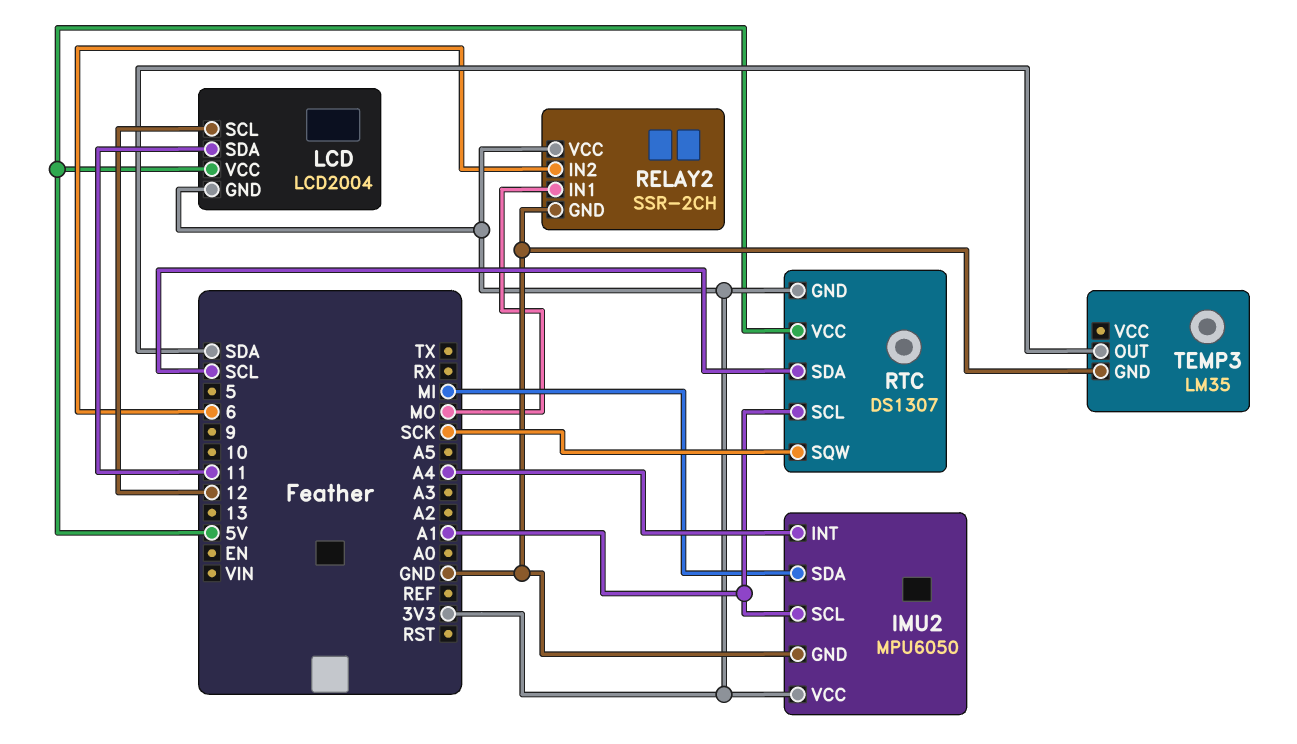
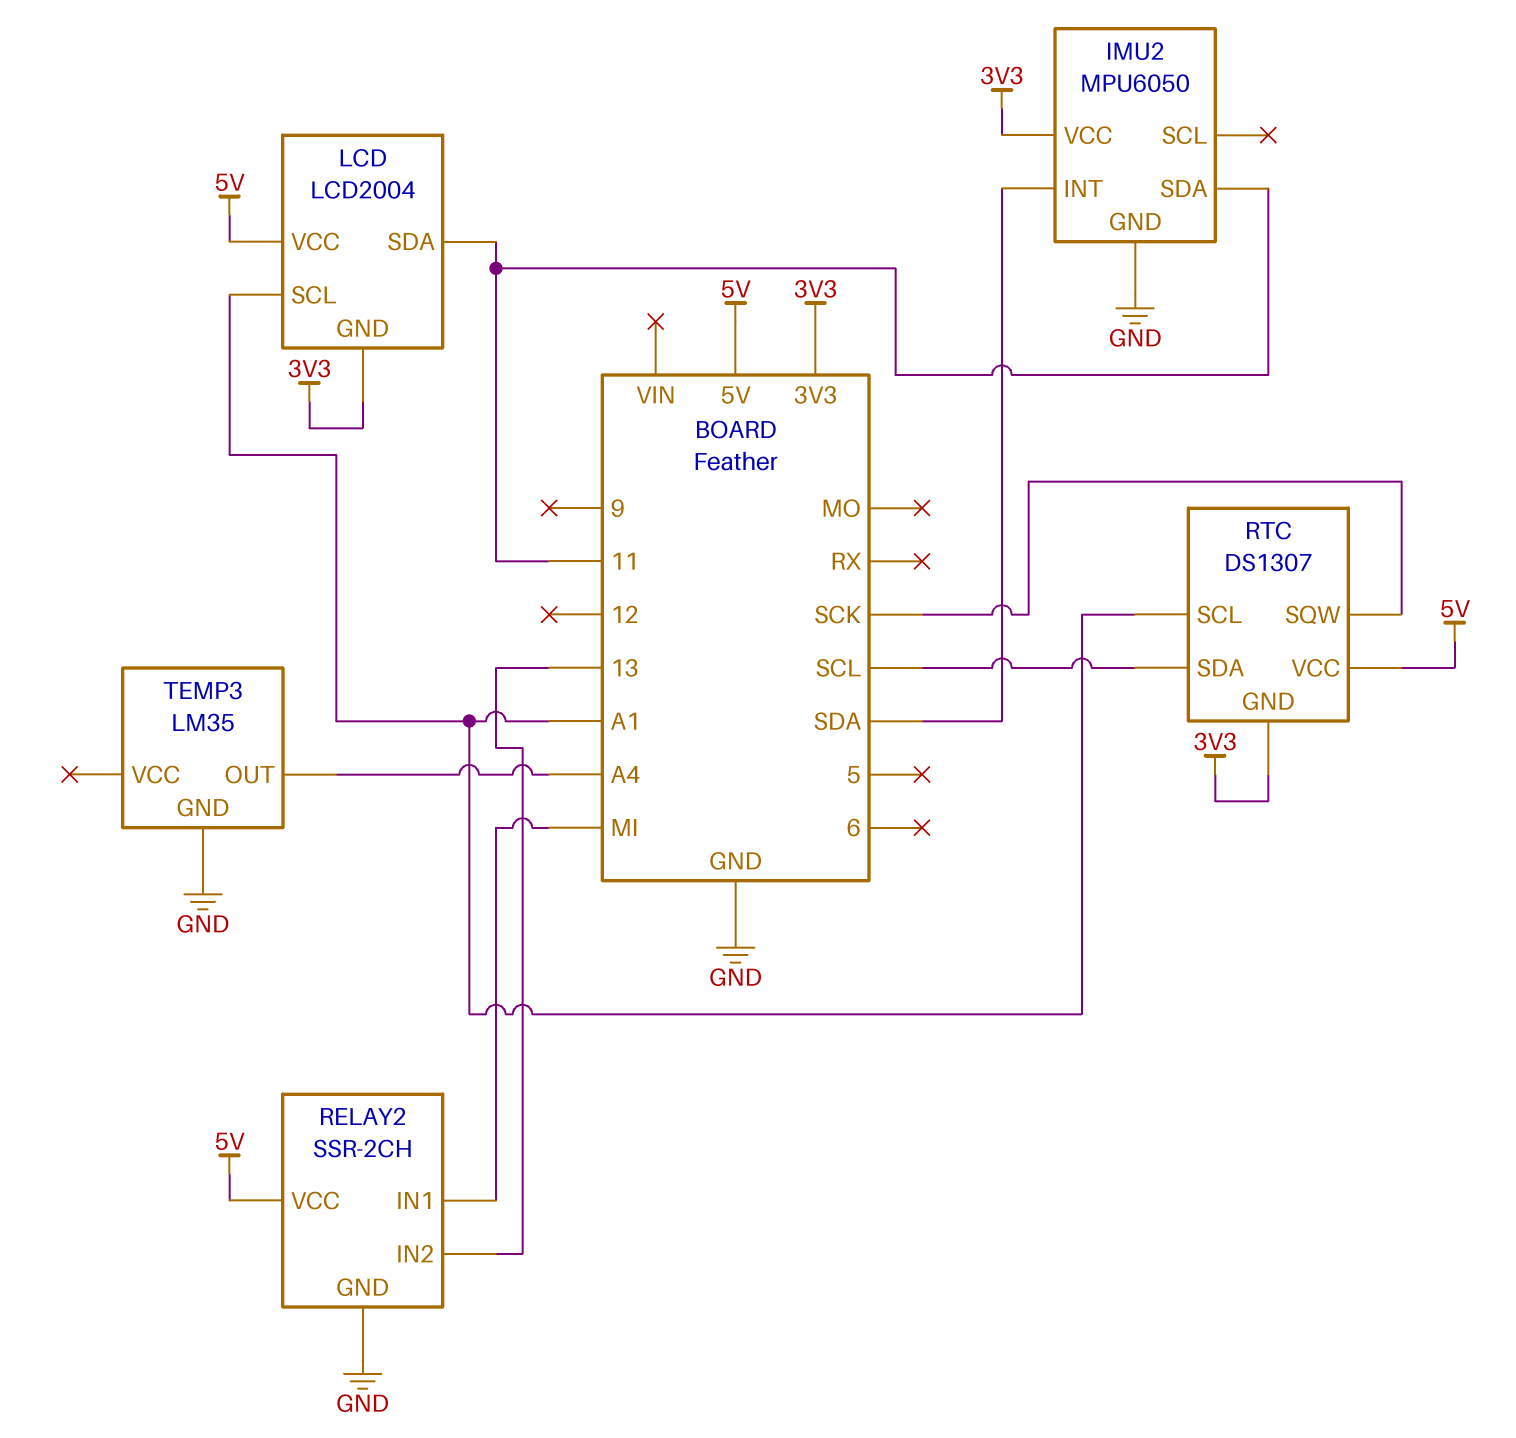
IMU2 pin INT: A4 -> SDA
IMU2 pin SCL: A1 -> none
IMU2 pin SDA: MI -> 11
LCD pin SCL: 12 -> A1
RELAY2 pin IN1: MO -> MI
RELAY2 pin IN2: 6 -> 13
RELAY2 pin VCC: 3V3 -> 5V
TEMP3 pin OUT: SDA -> A4

